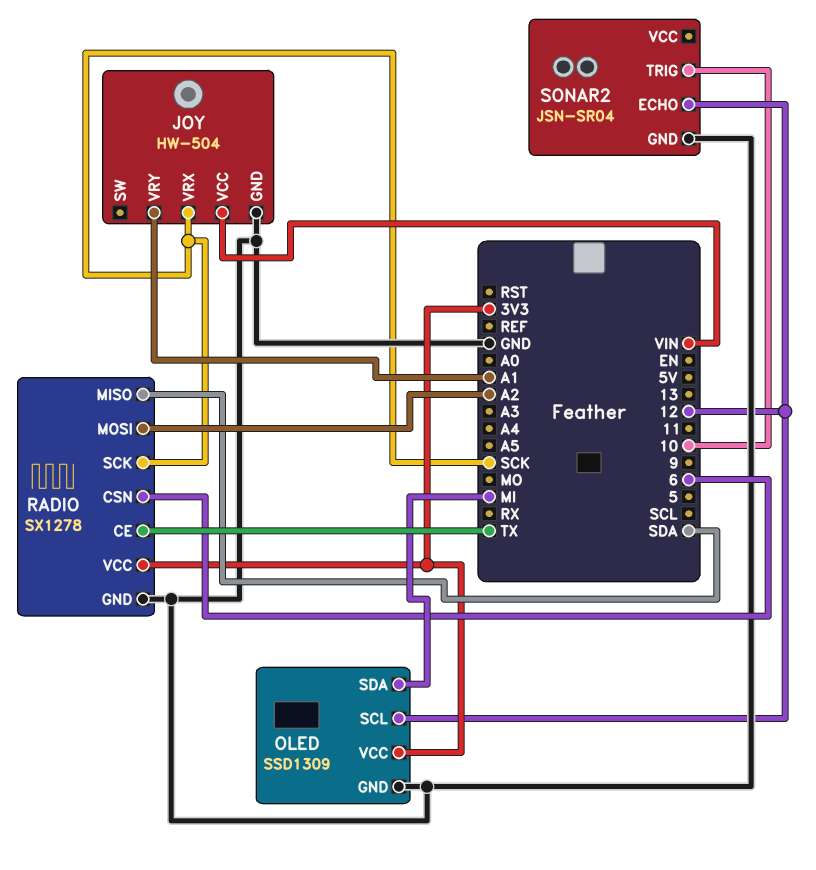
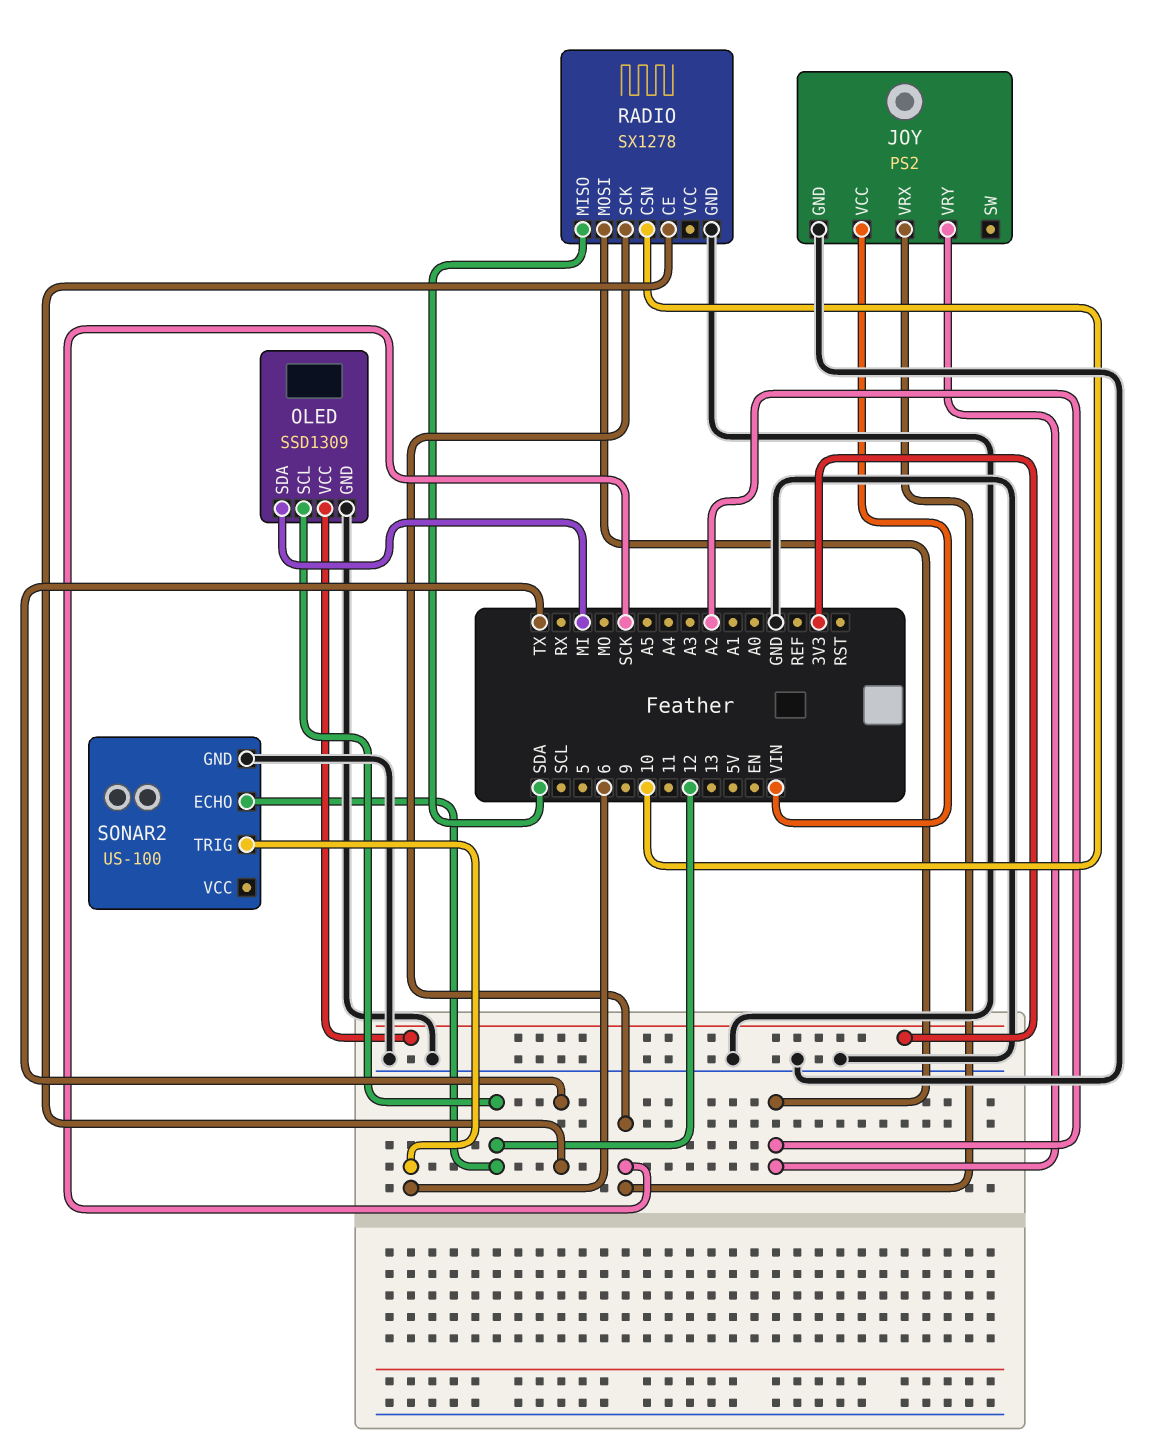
JOY: HW-504 -> PS2
JOY pin VRY: A1 -> A2
RADIO pin CSN: 6 -> 10
RADIO pin VCC: 3V3 -> none
SONAR2: JSN-SR04 -> US-100
SONAR2 pin TRIG: 10 -> 6

